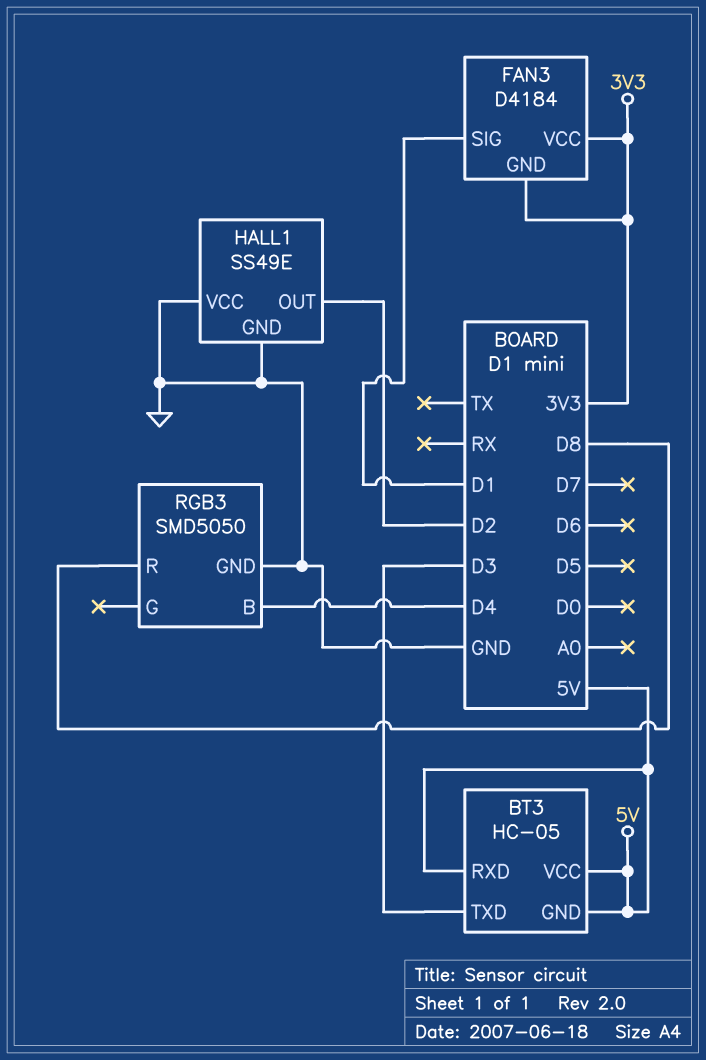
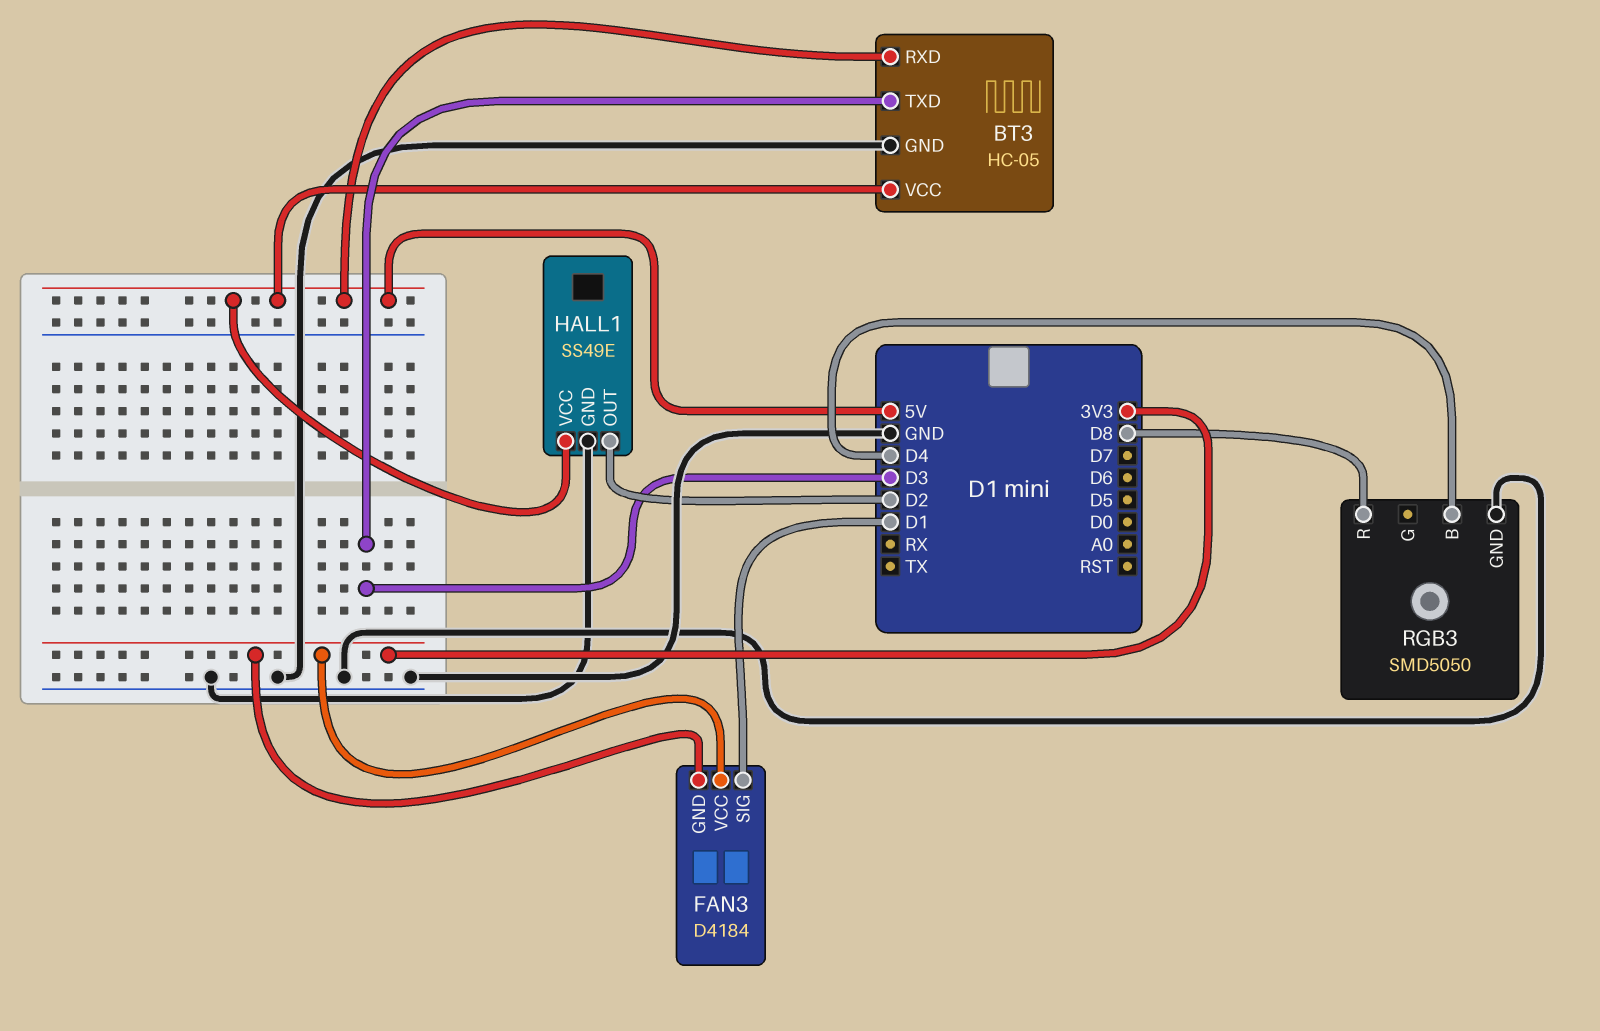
BT3 pin GND: 5V -> GND
HALL1 pin VCC: GND -> 5V

